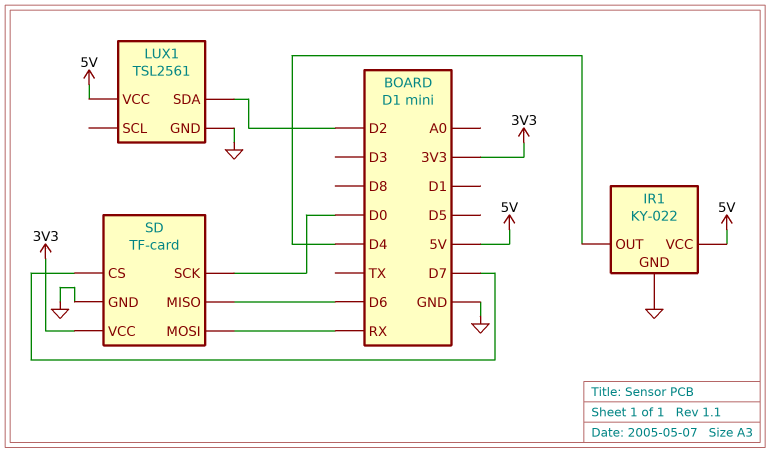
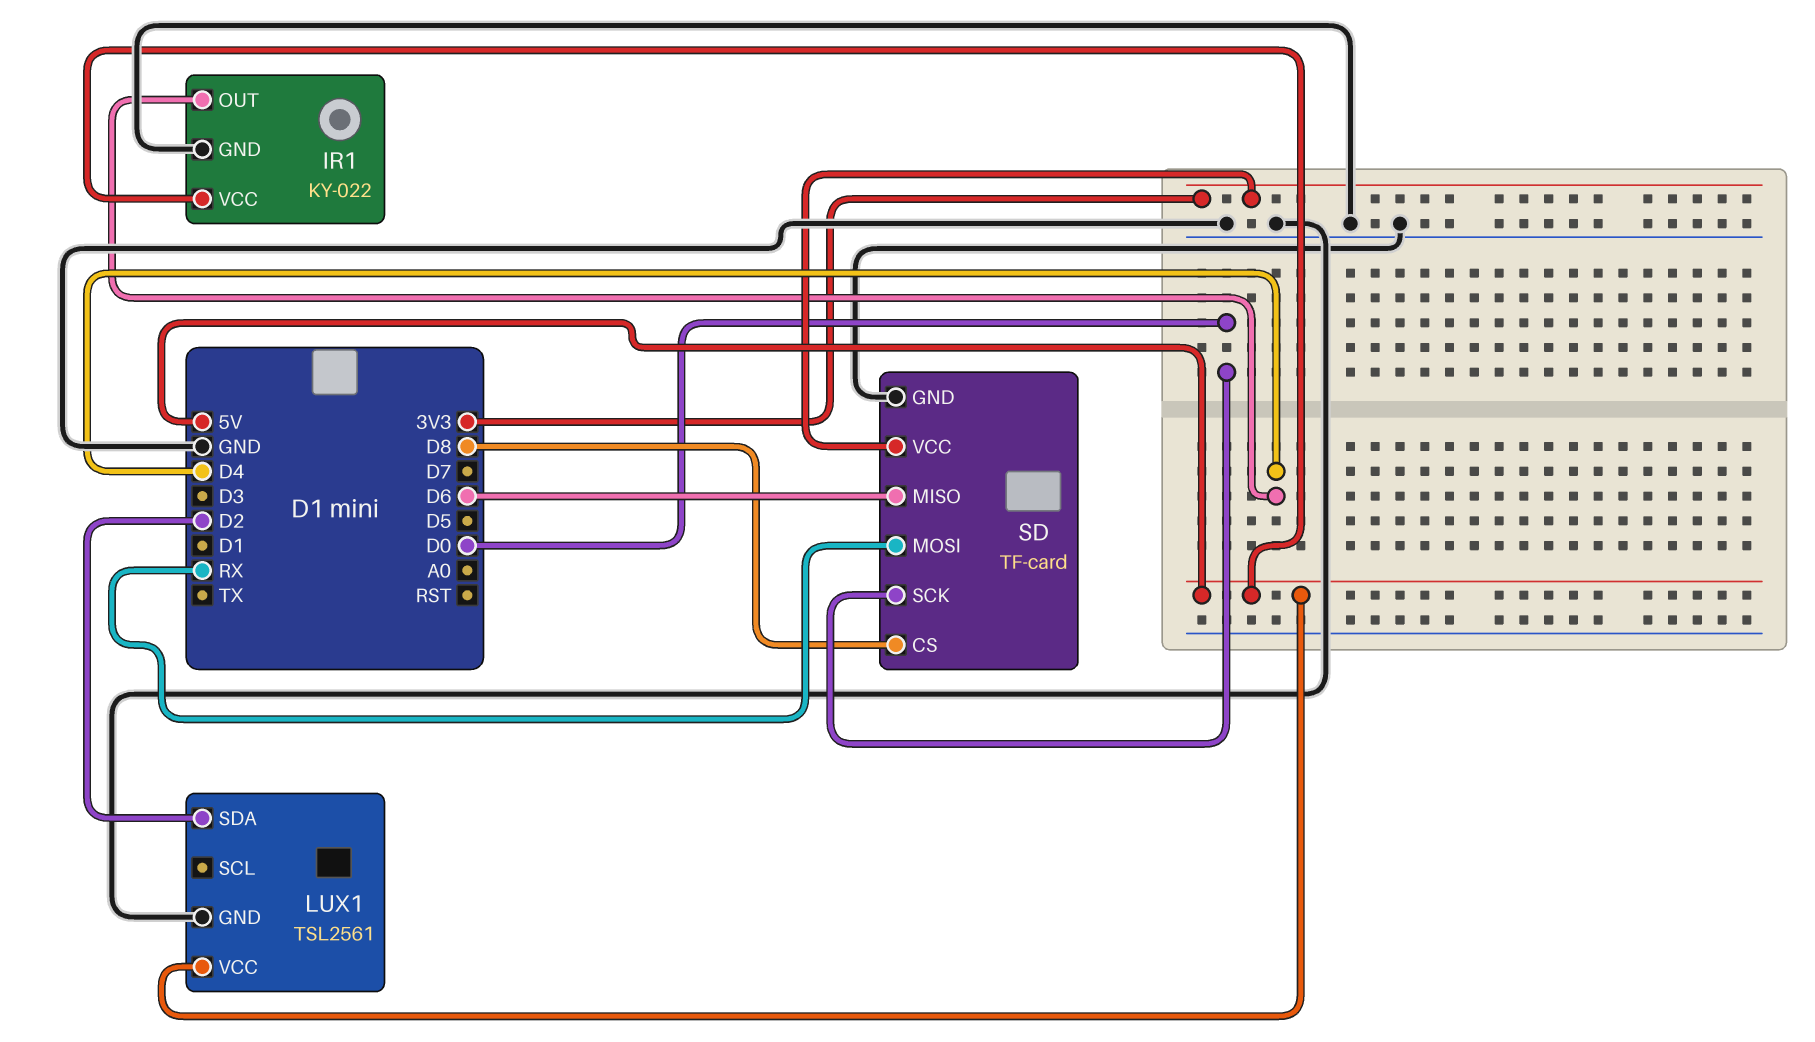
SD pin CS: D7 -> D8

